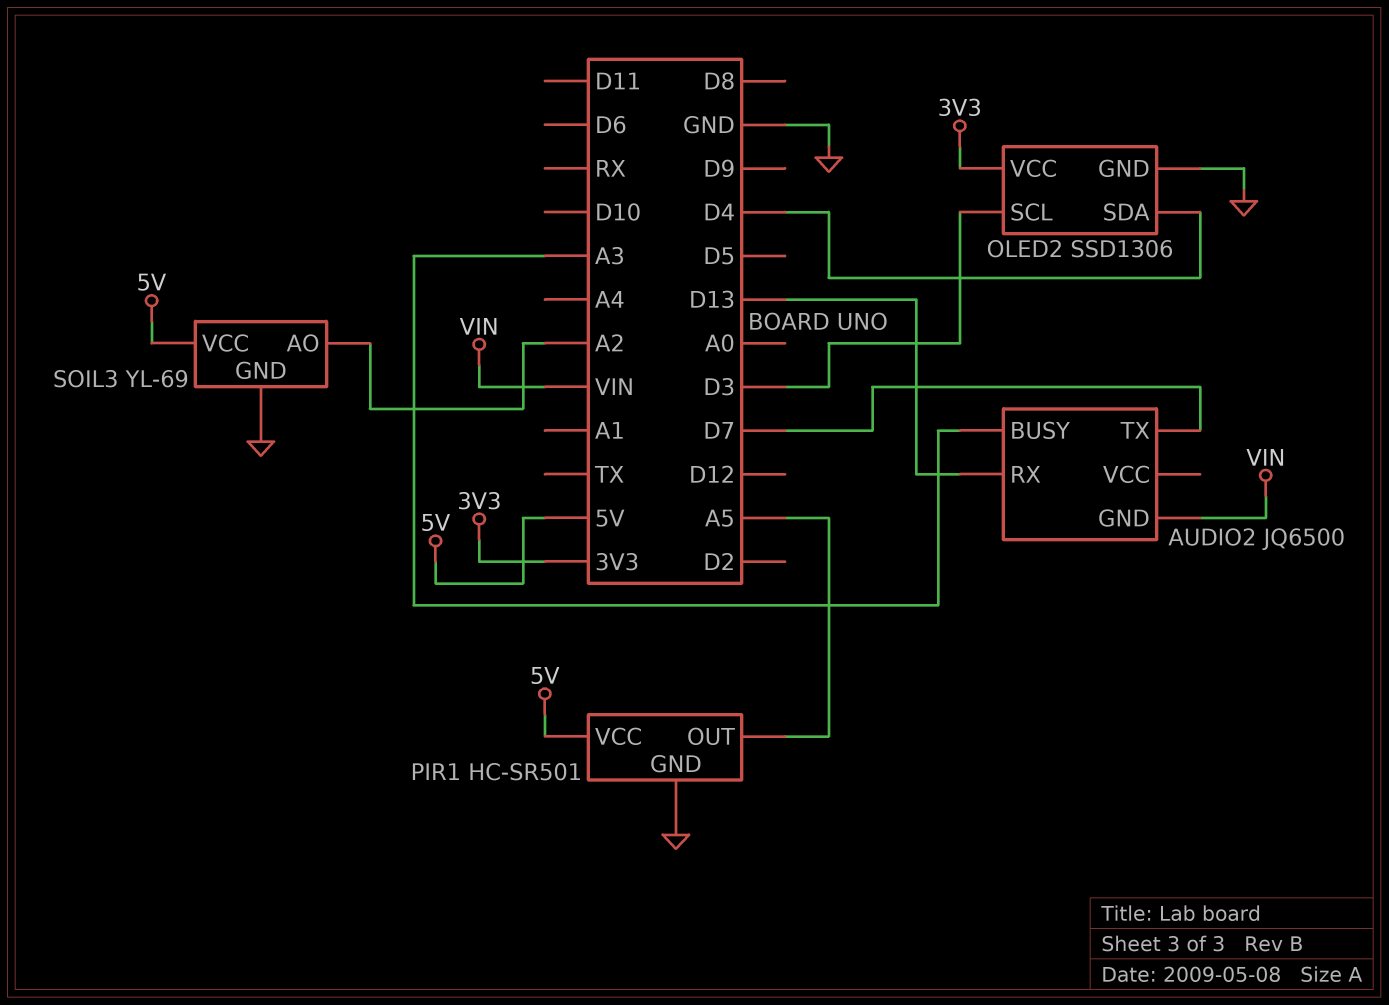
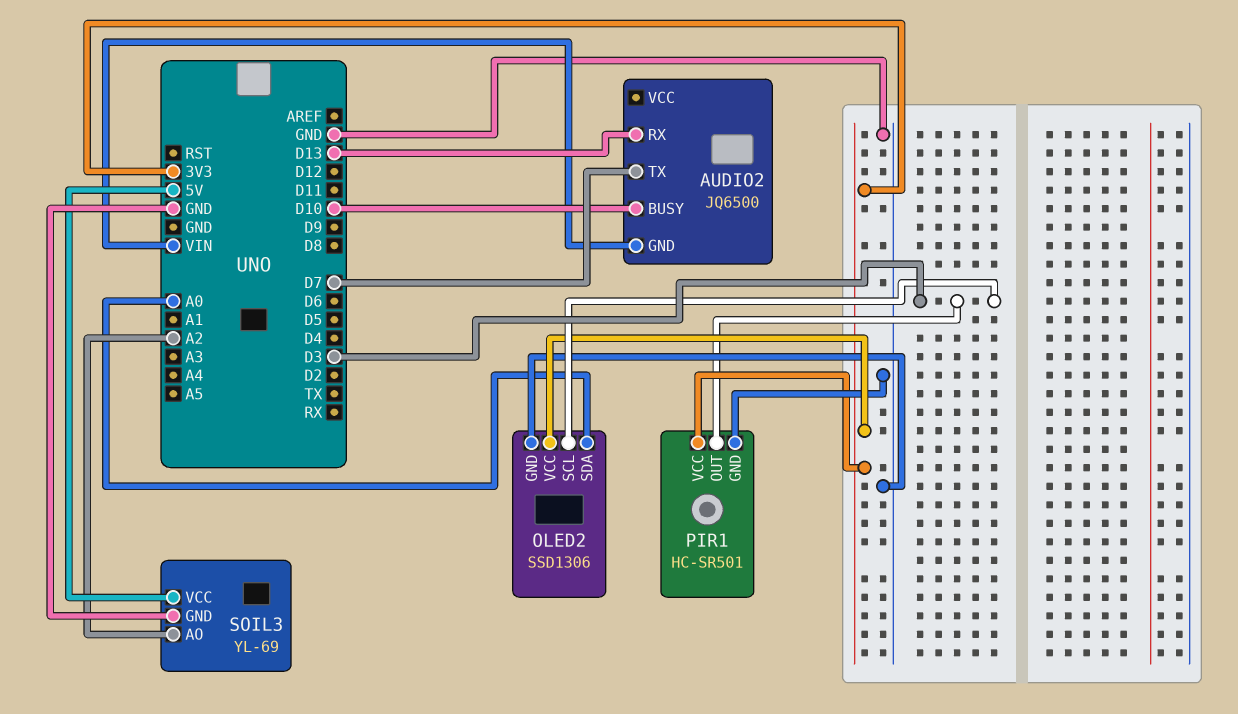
AUDIO2 pin BUSY: A3 -> D10
OLED2 pin SDA: D4 -> A0
PIR1 pin OUT: A5 -> D3
PIR1 pin VCC: 5V -> 3V3

